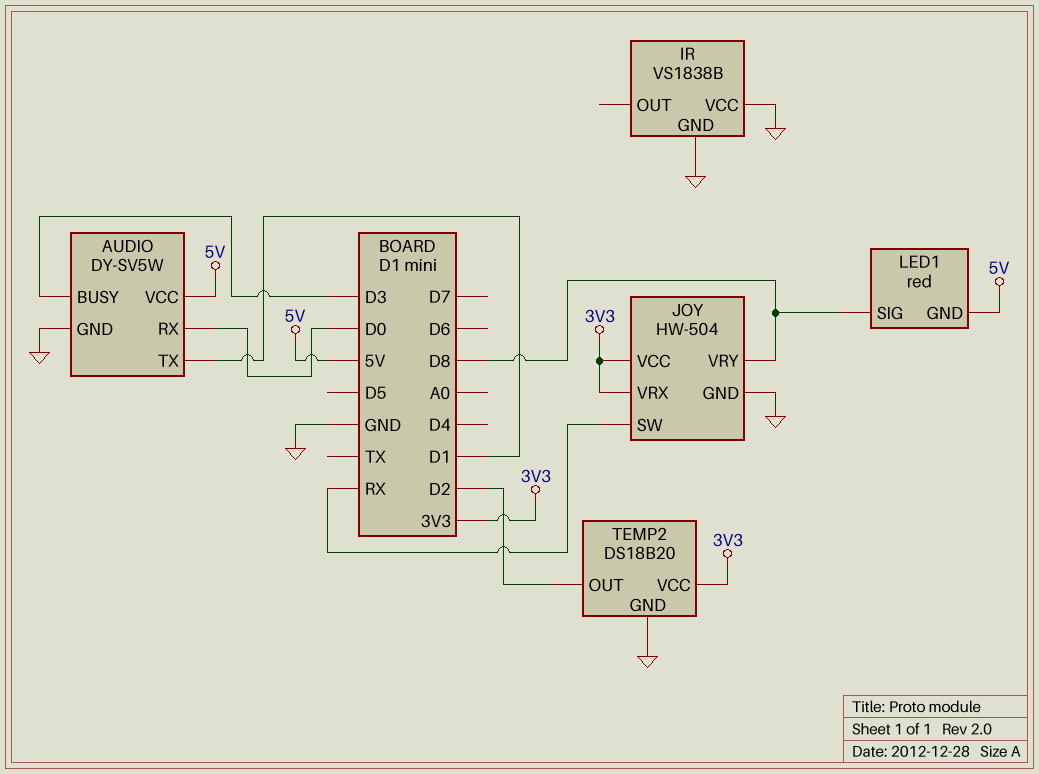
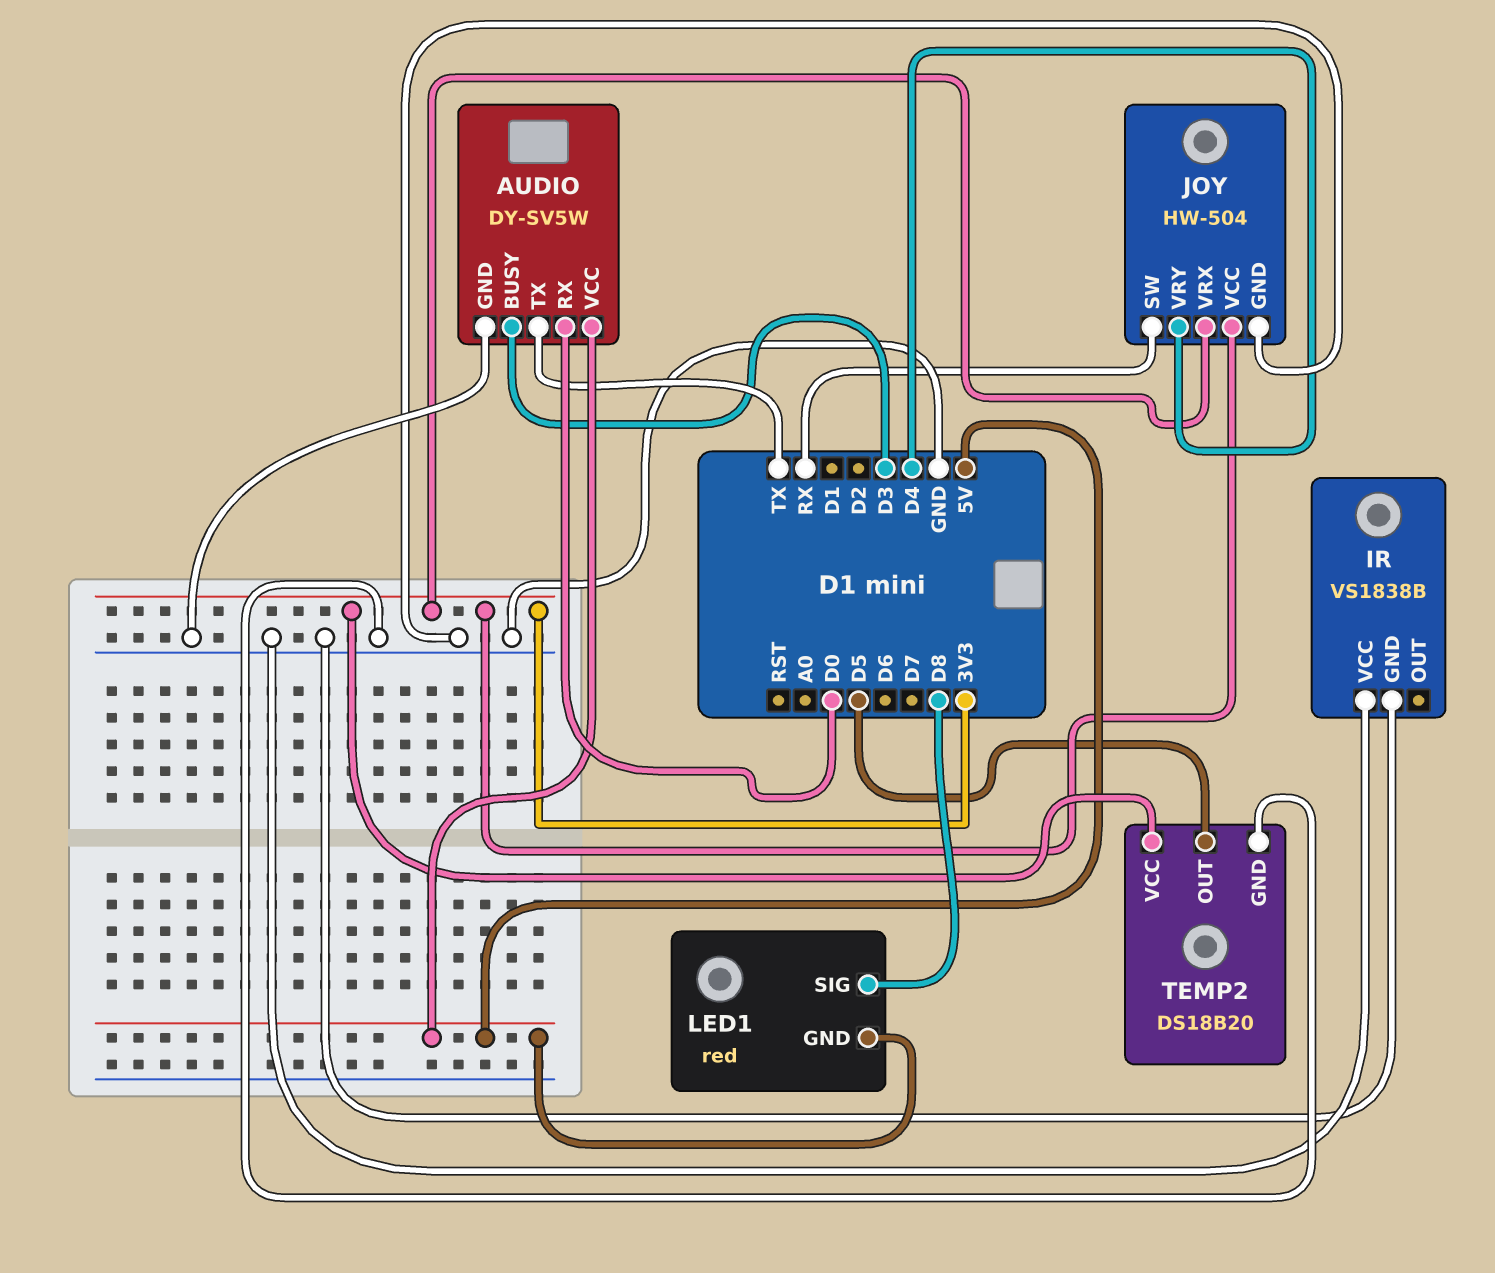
AUDIO pin TX: D1 -> TX
JOY pin VRY: D8 -> D4
TEMP2 pin OUT: D2 -> D5

